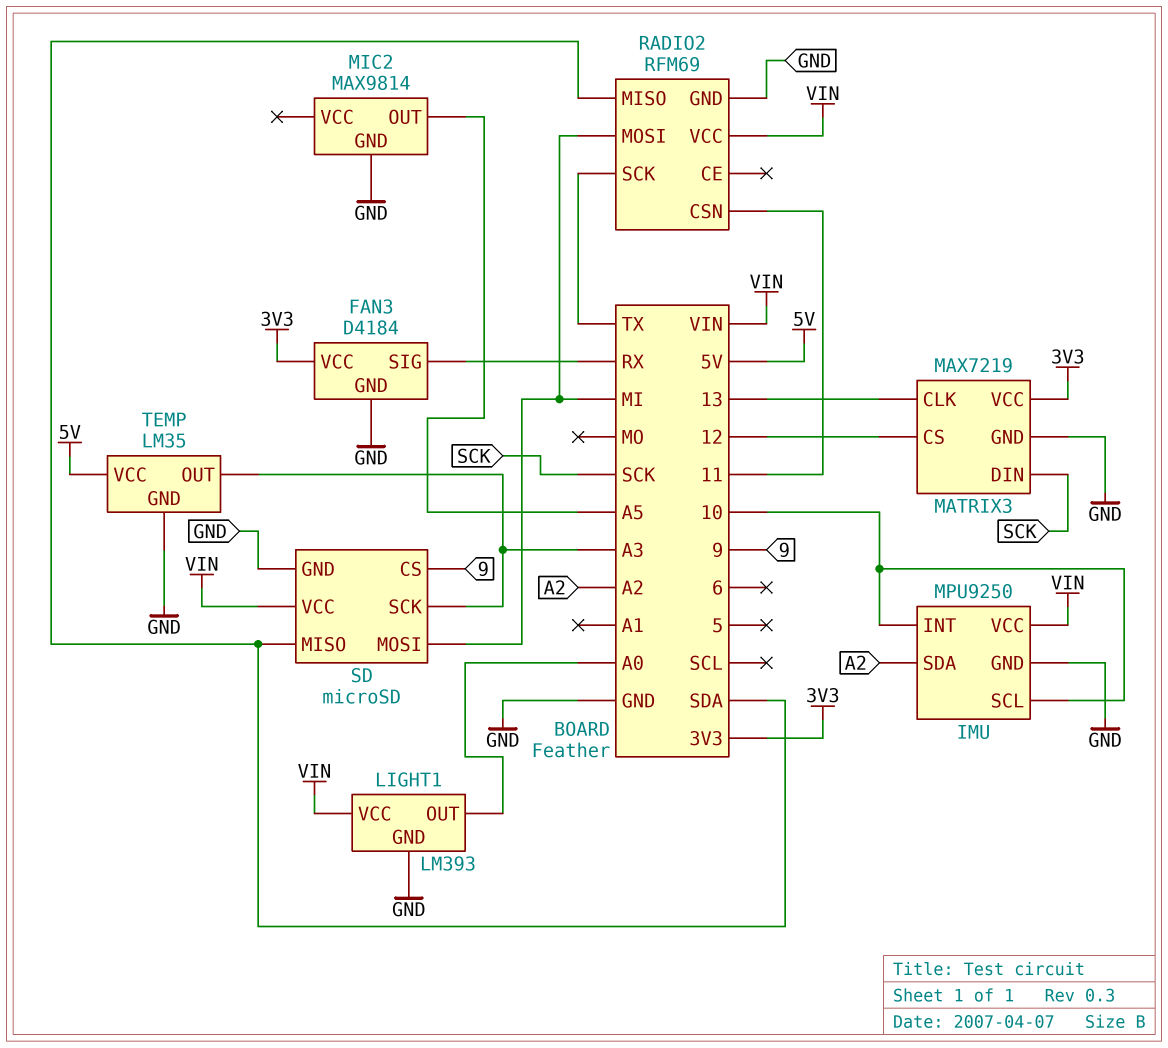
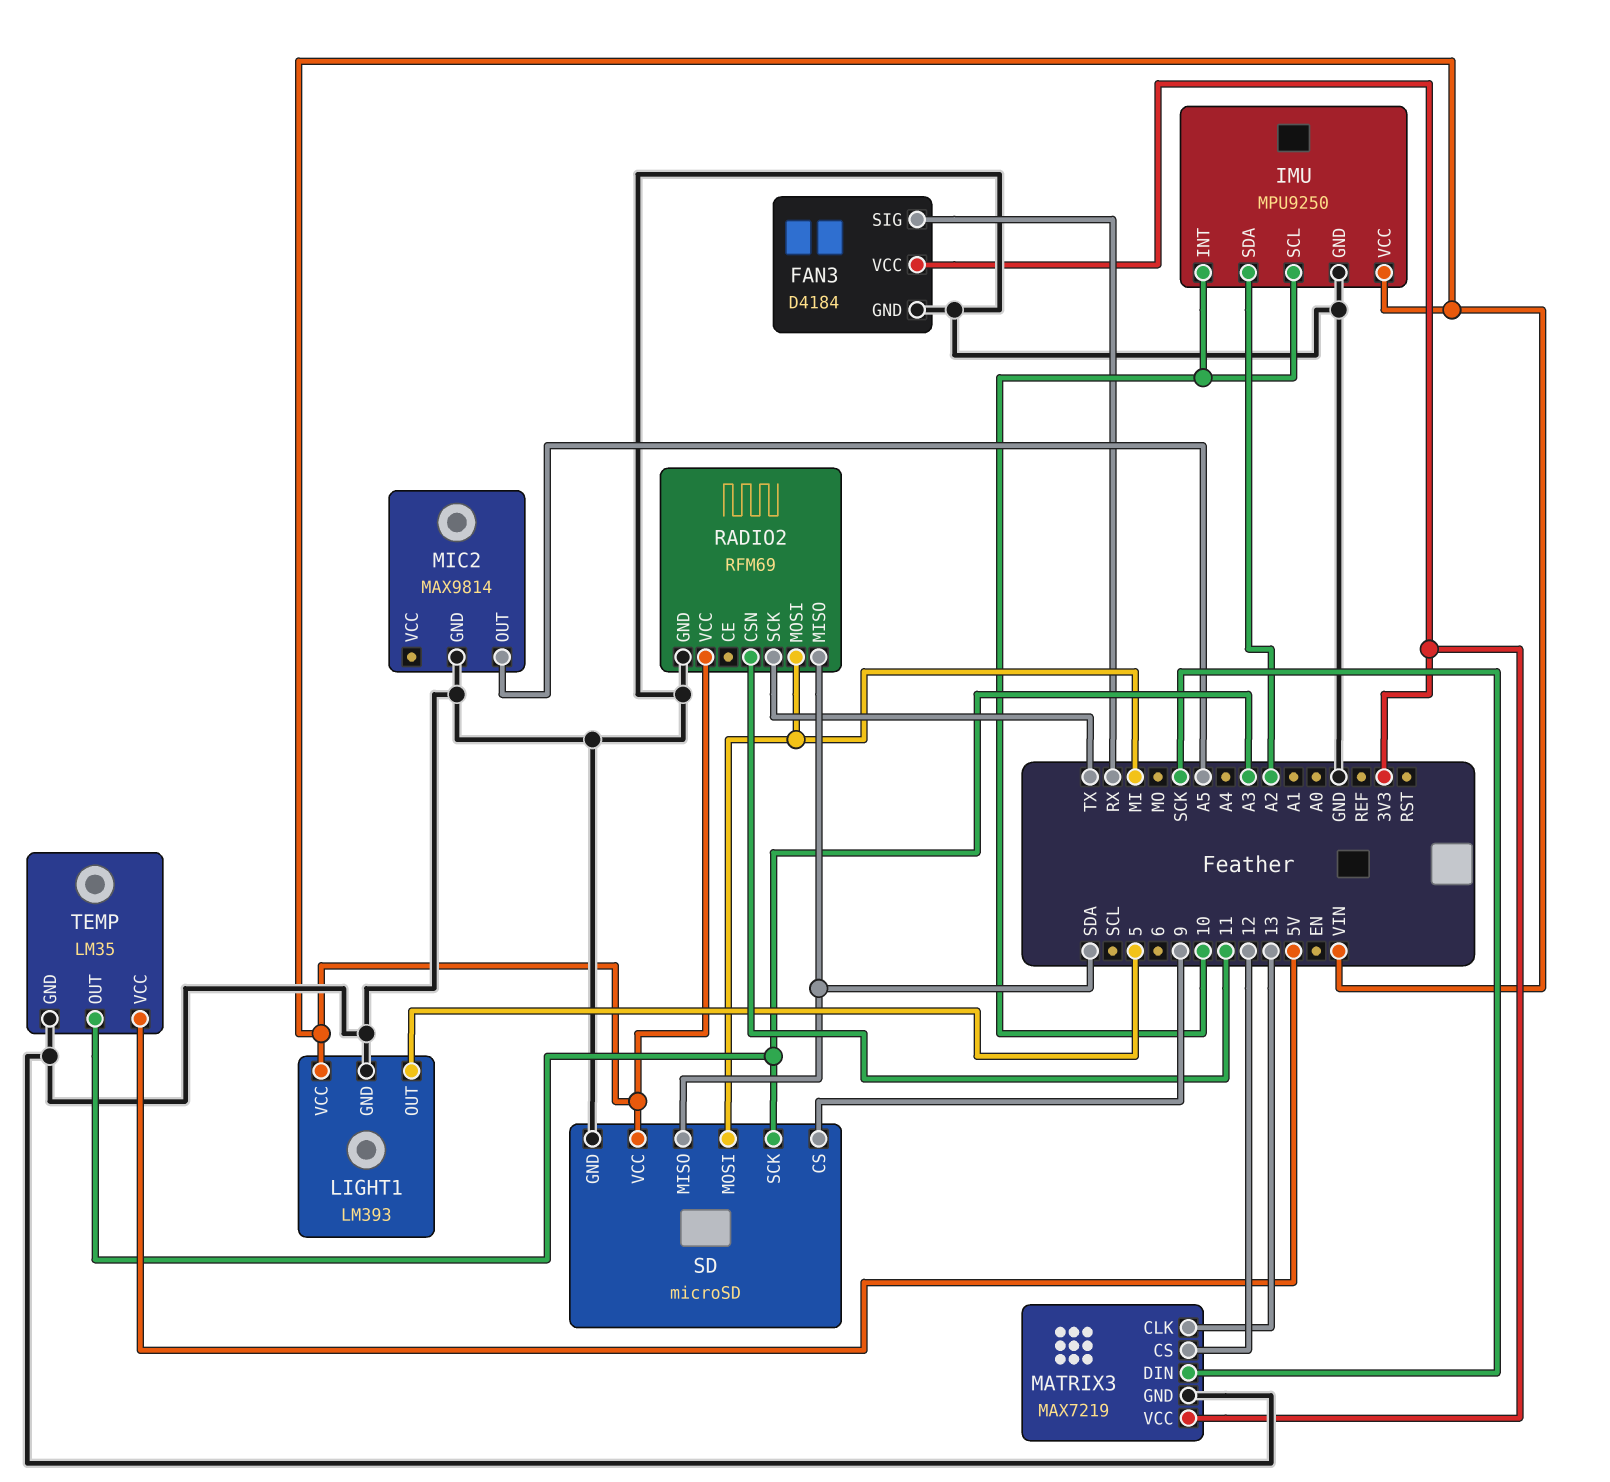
LIGHT1 pin OUT: A0 -> 5

